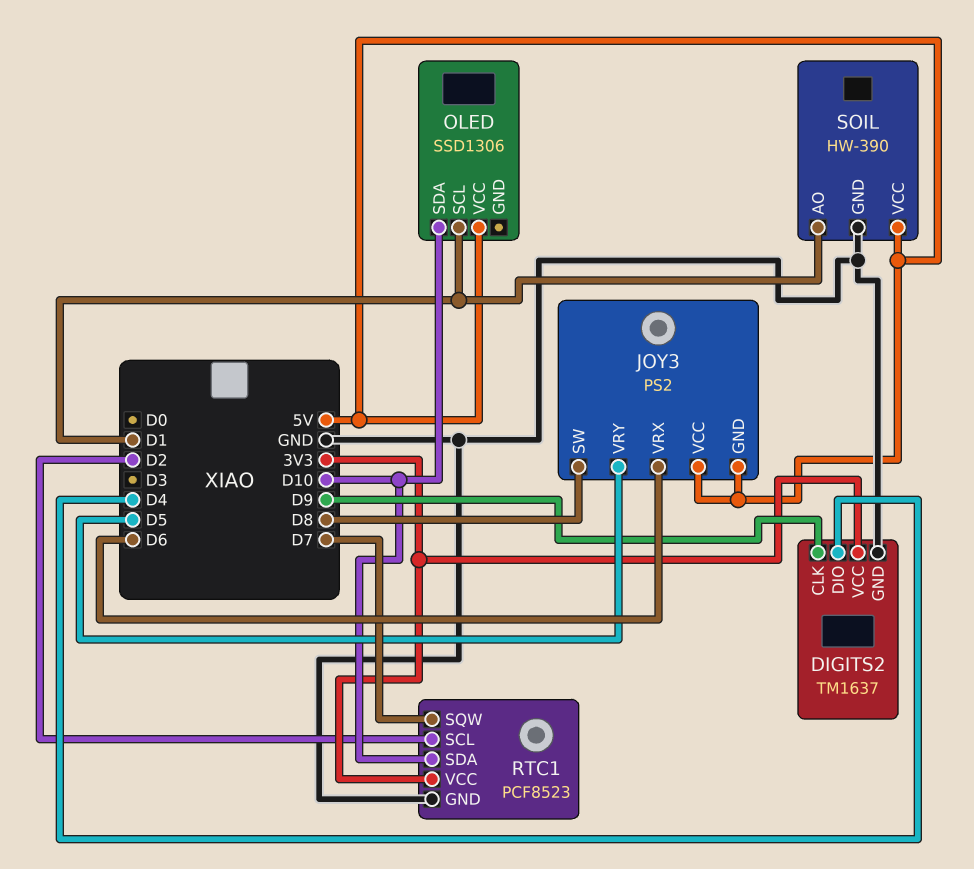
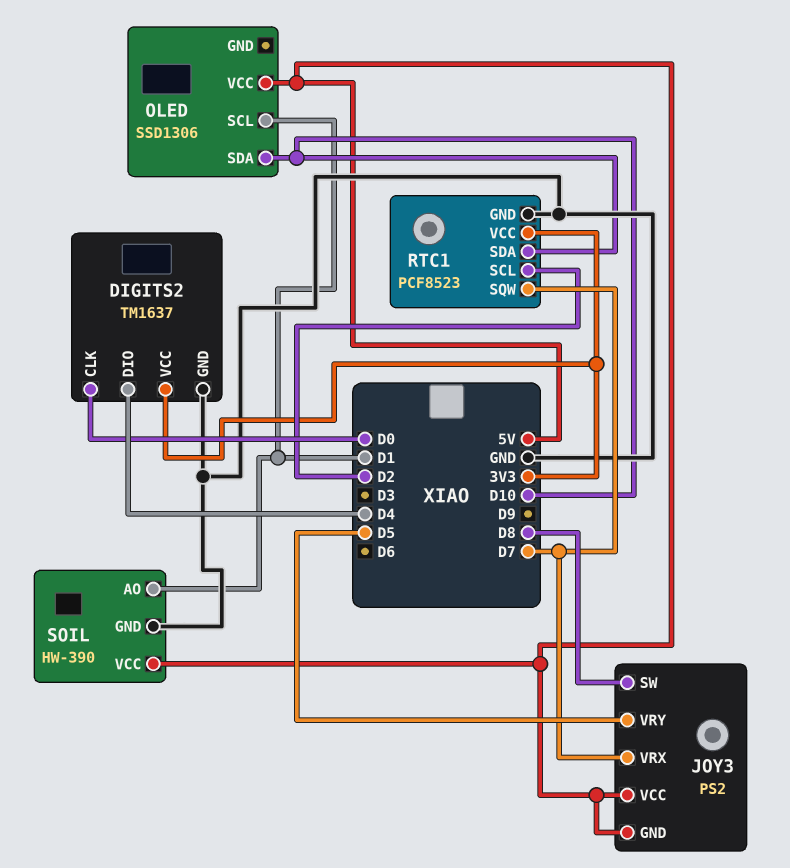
DIGITS2 pin CLK: D9 -> D0
JOY3 pin VRX: D6 -> D7

